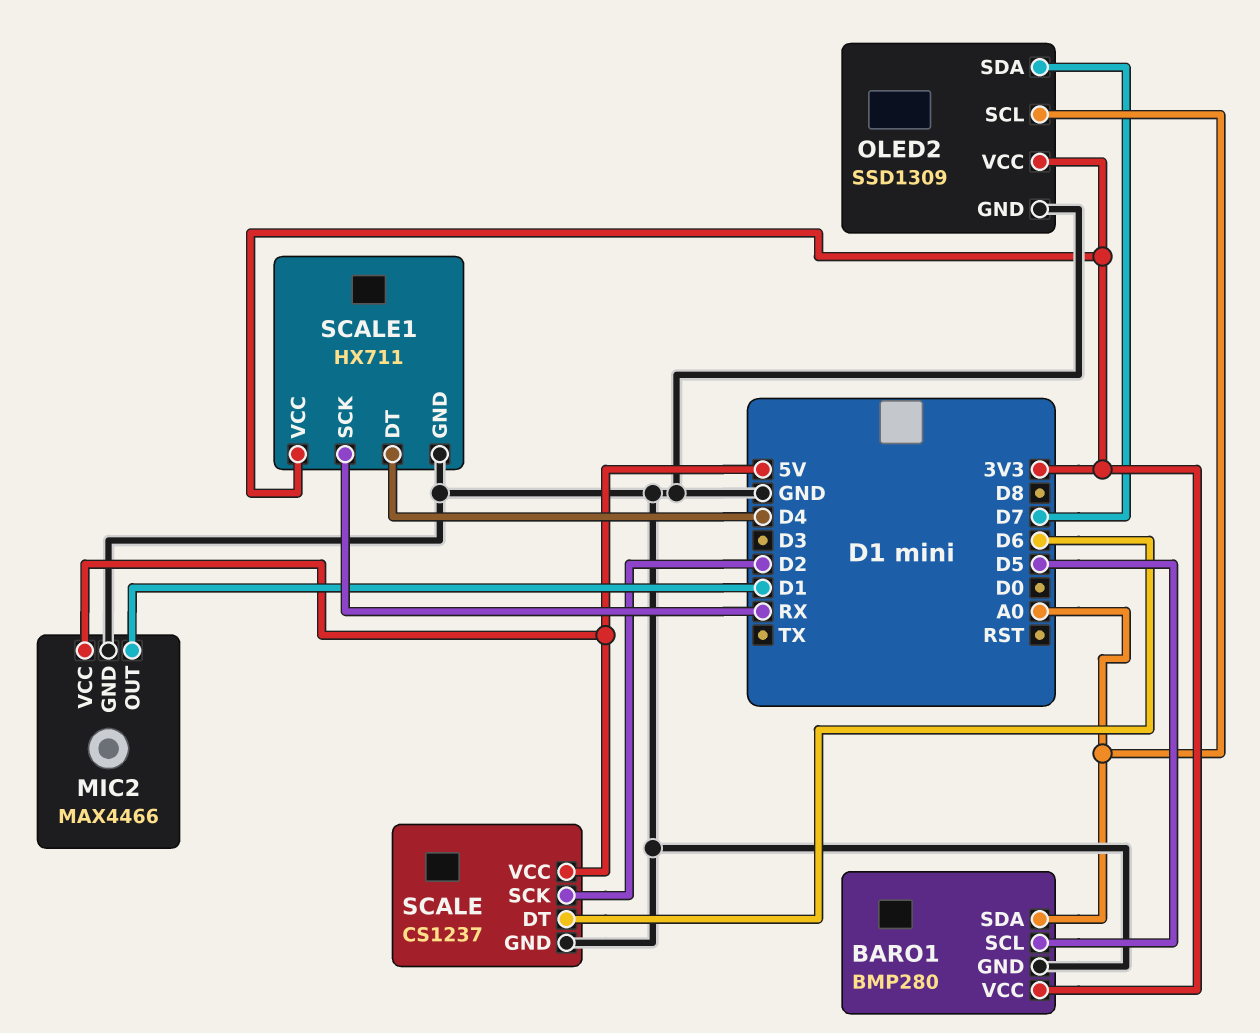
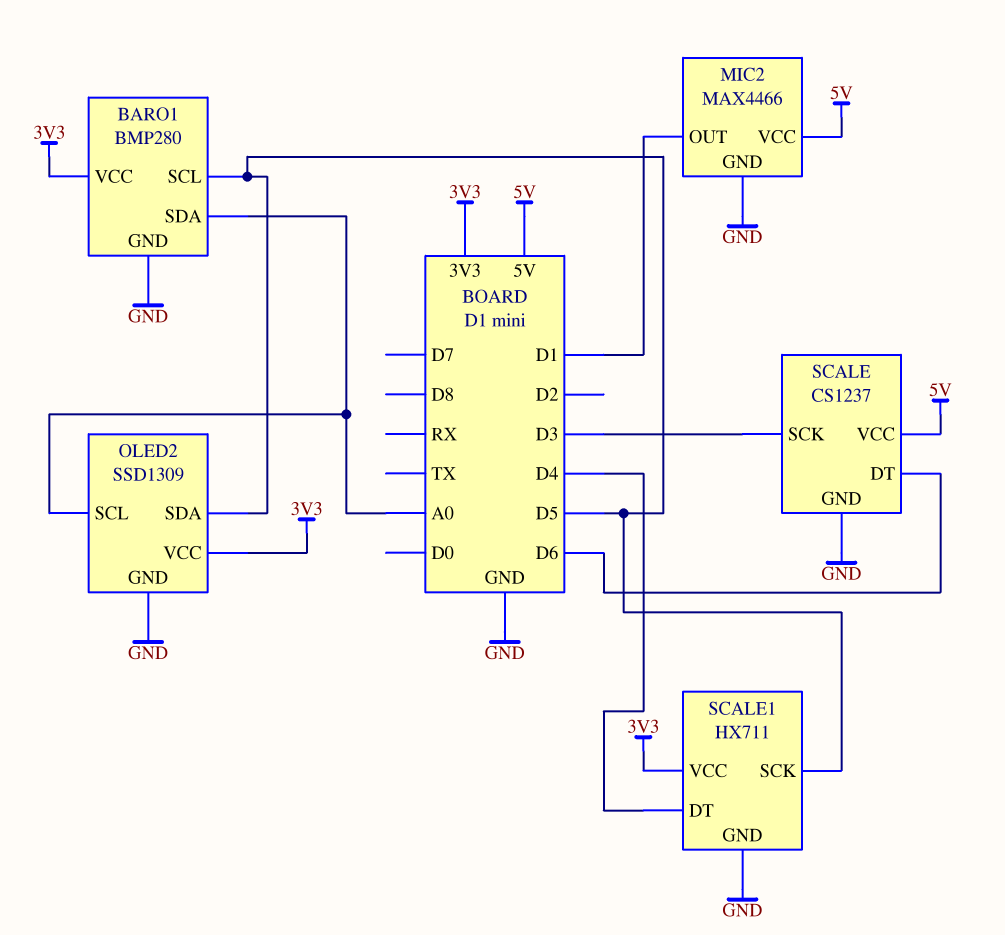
OLED2 pin SDA: D7 -> D5
SCALE pin SCK: D2 -> D3
SCALE1 pin SCK: RX -> D5

